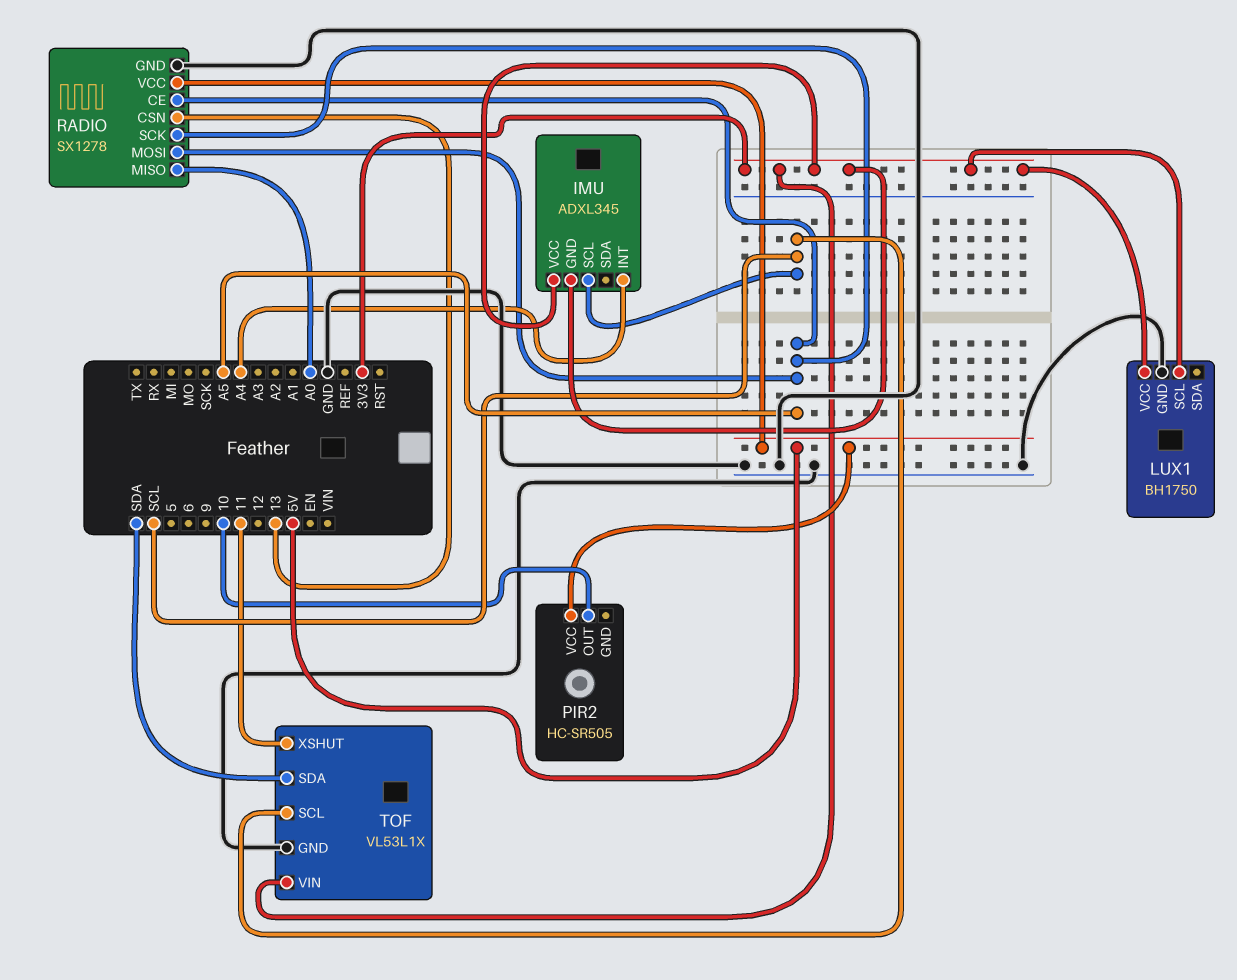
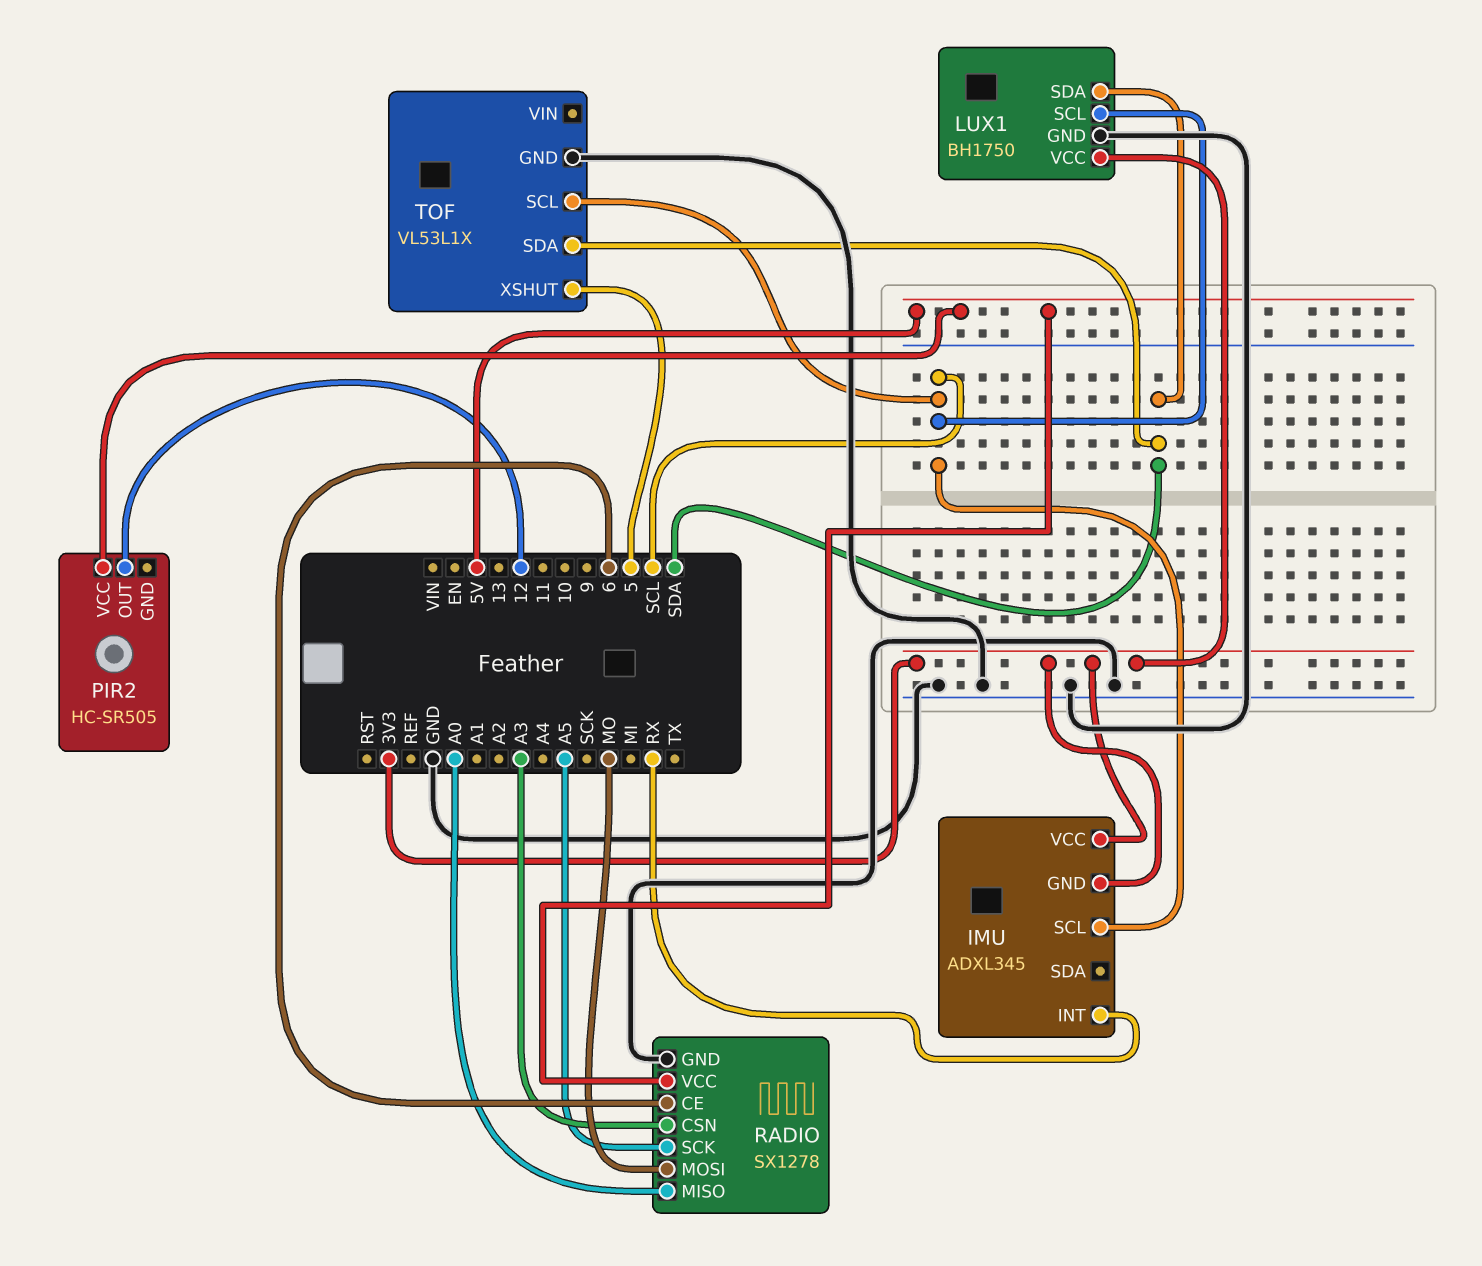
IMU pin INT: A4 -> RX
LUX1 pin SCL: 3V3 -> SCL
LUX1 pin SDA: none -> SDA
PIR2 pin OUT: 10 -> 12
RADIO pin CE: A5 -> 6
RADIO pin CSN: 13 -> A3
RADIO pin MOSI: A5 -> MO
TOF pin VIN: 3V3 -> none
TOF pin XSHUT: 11 -> 5

